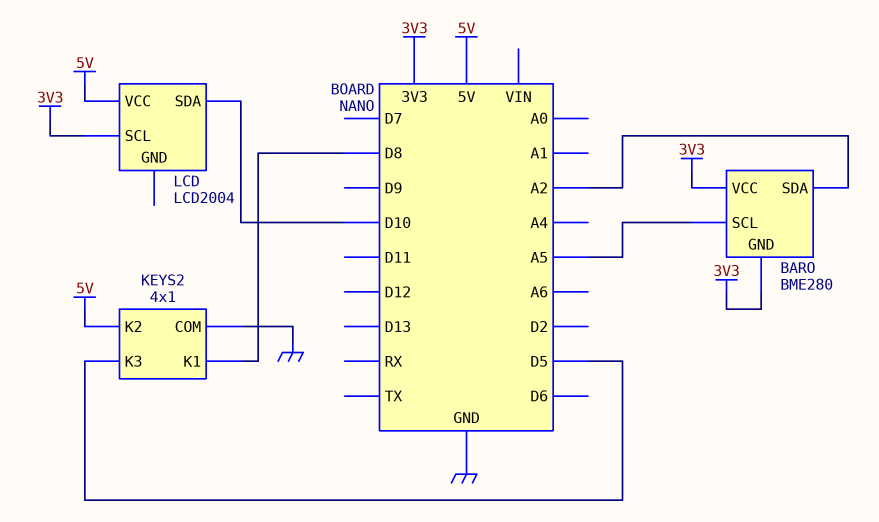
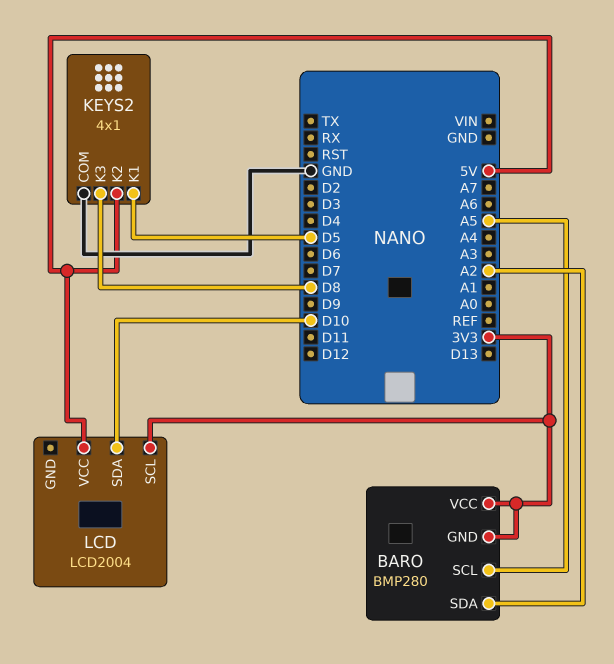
BARO: BME280 -> BMP280
KEYS2 pin K1: D8 -> D5
KEYS2 pin K3: D5 -> D8

